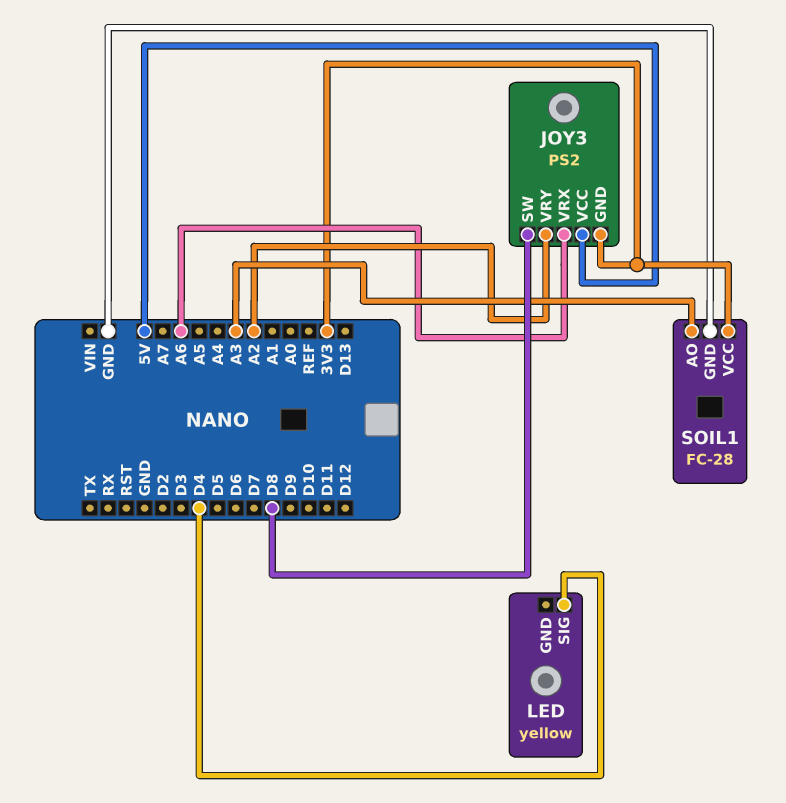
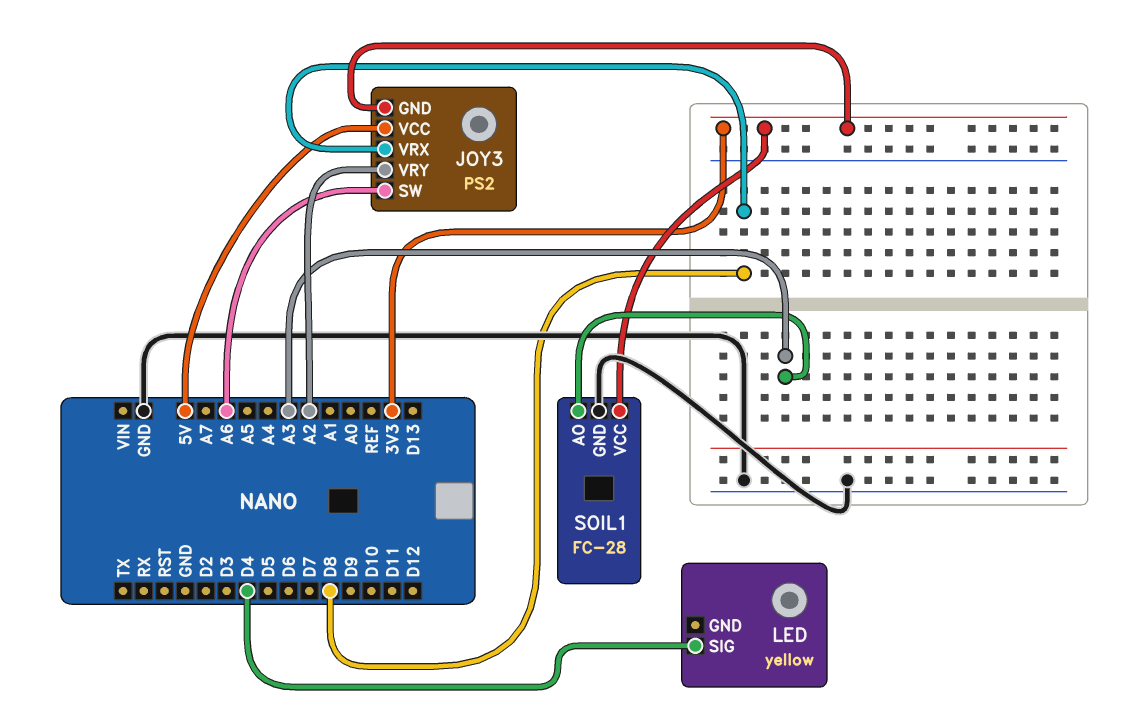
JOY3 pin SW: D8 -> A6
JOY3 pin VRX: A6 -> D8

